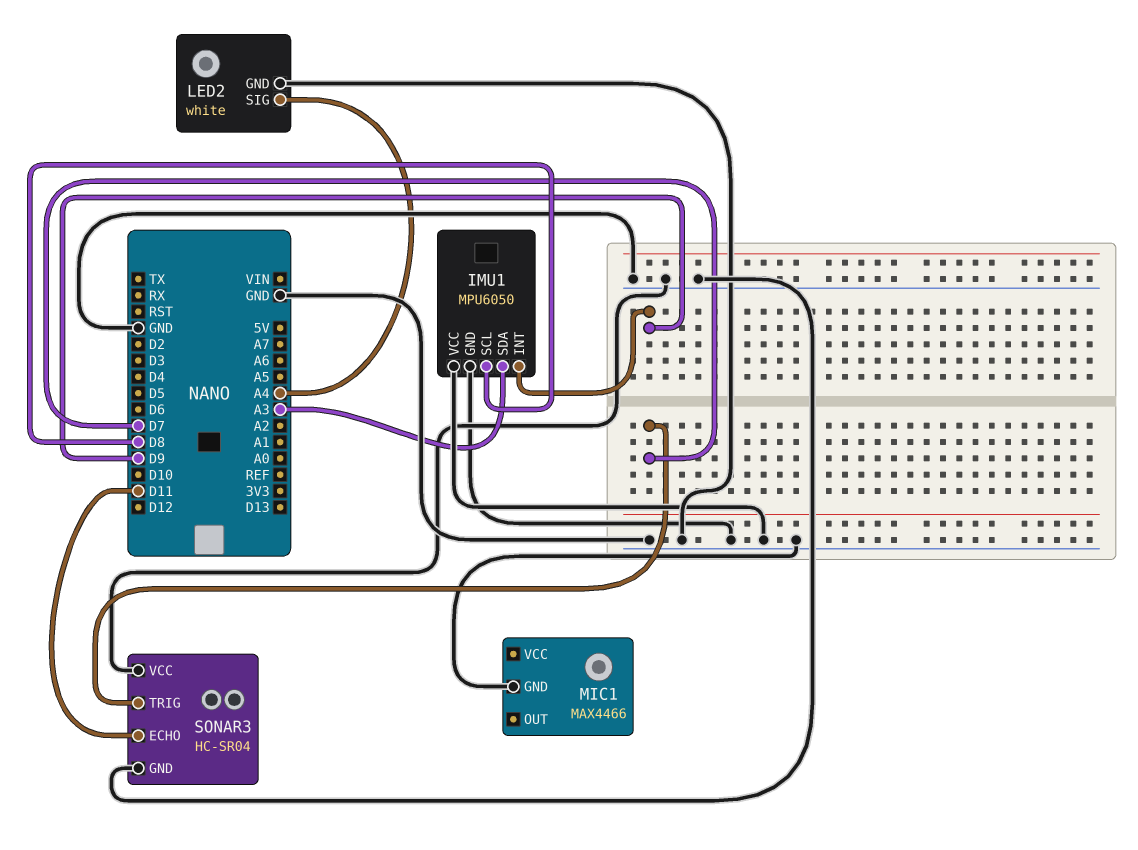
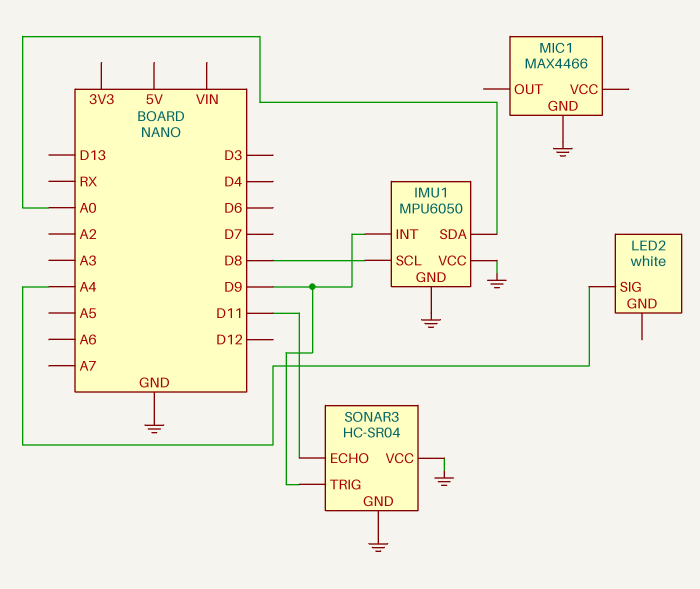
IMU1 pin SDA: A3 -> A0
LED2 pin GND: GND -> none
SONAR3 pin TRIG: D7 -> D9

